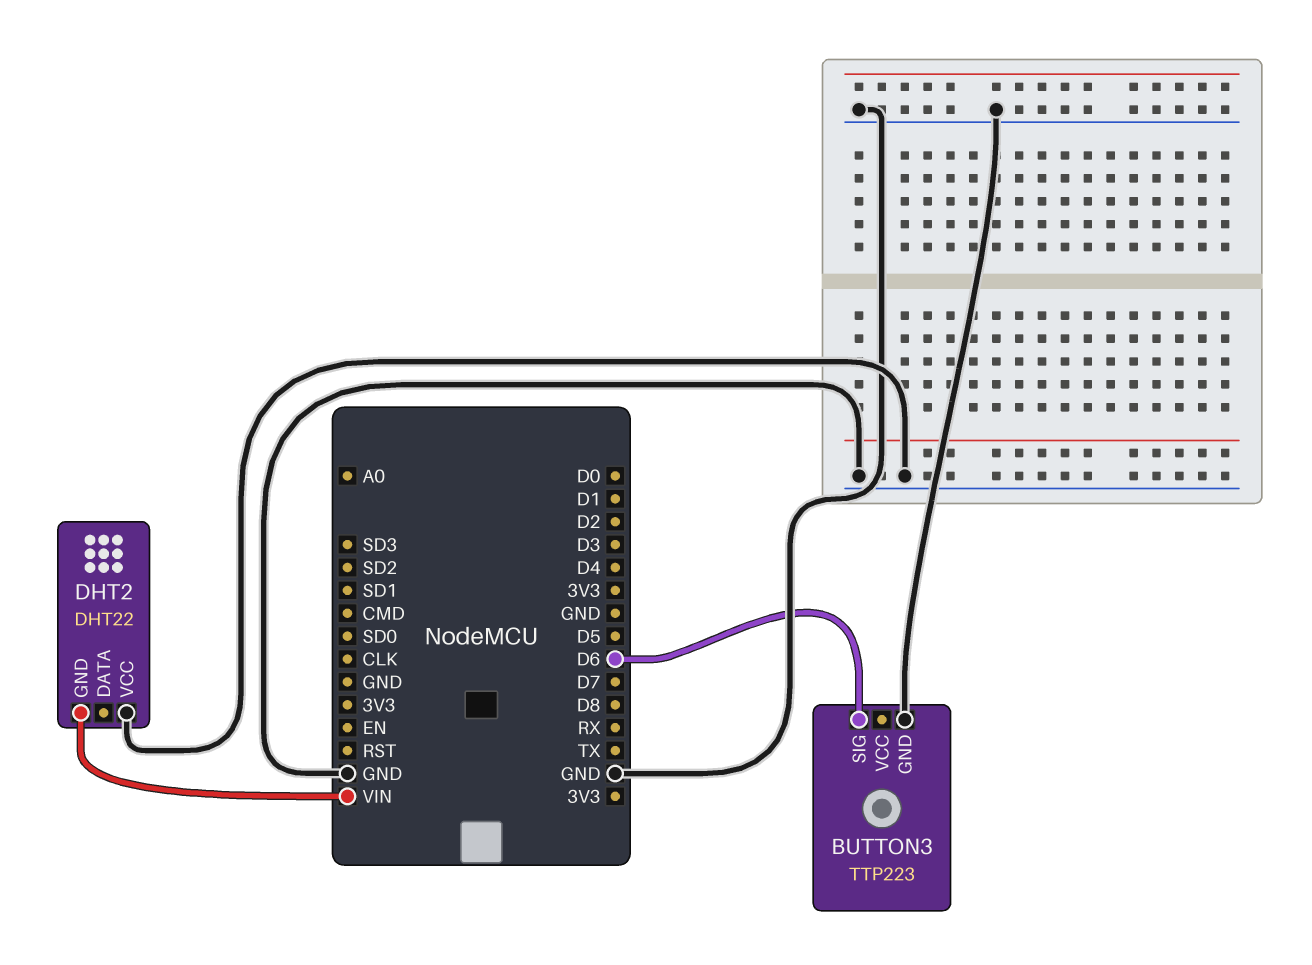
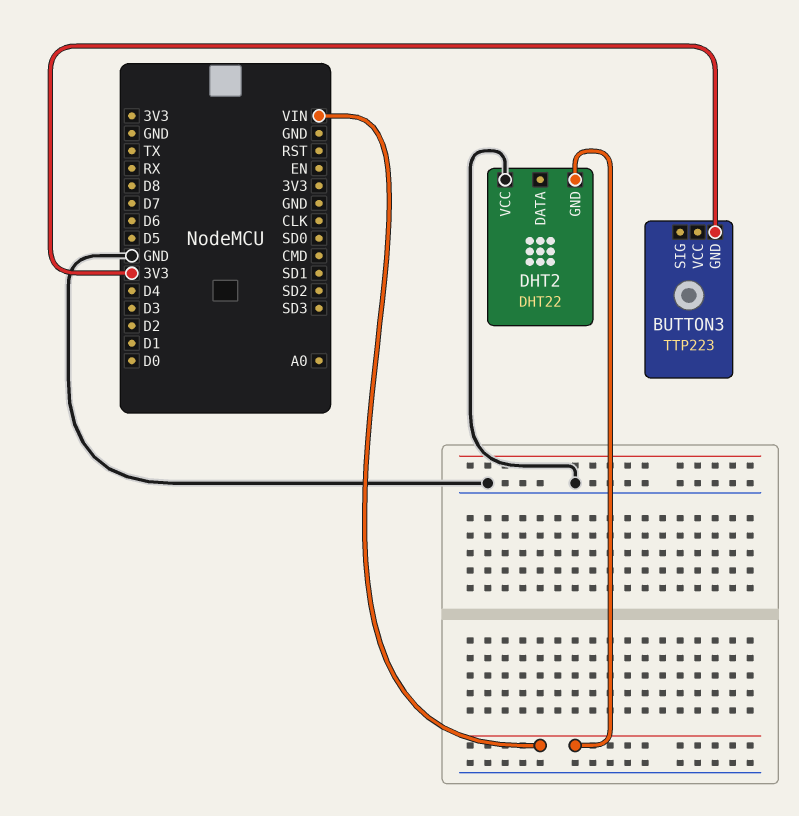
BUTTON3 pin GND: GND -> 3V3
BUTTON3 pin SIG: D6 -> none

